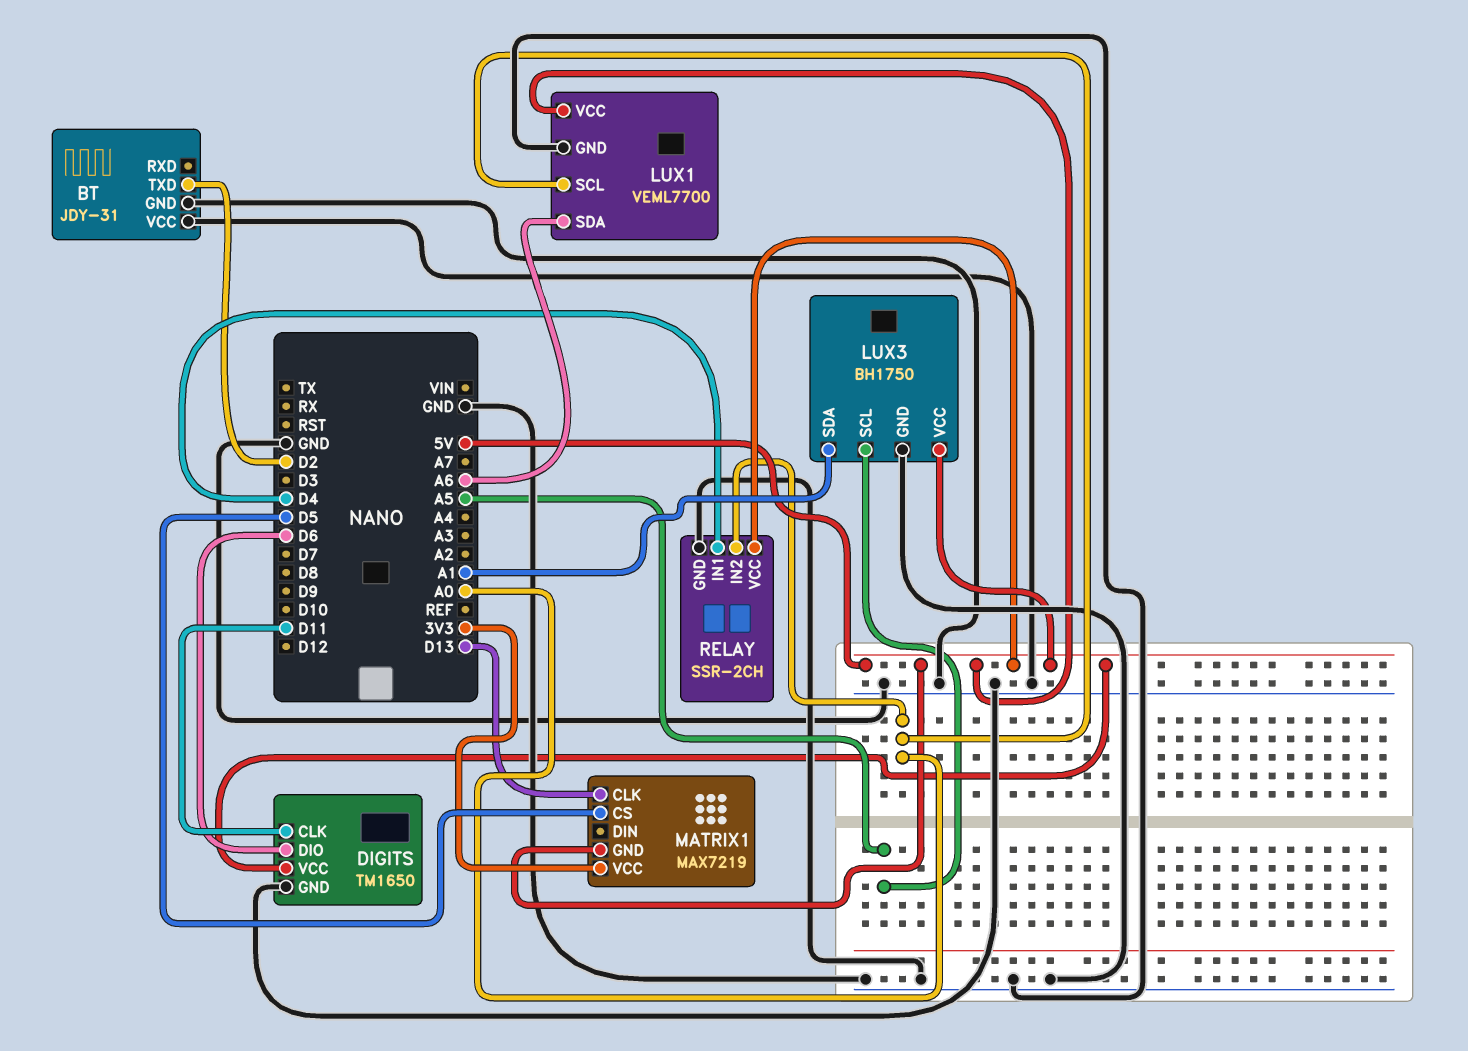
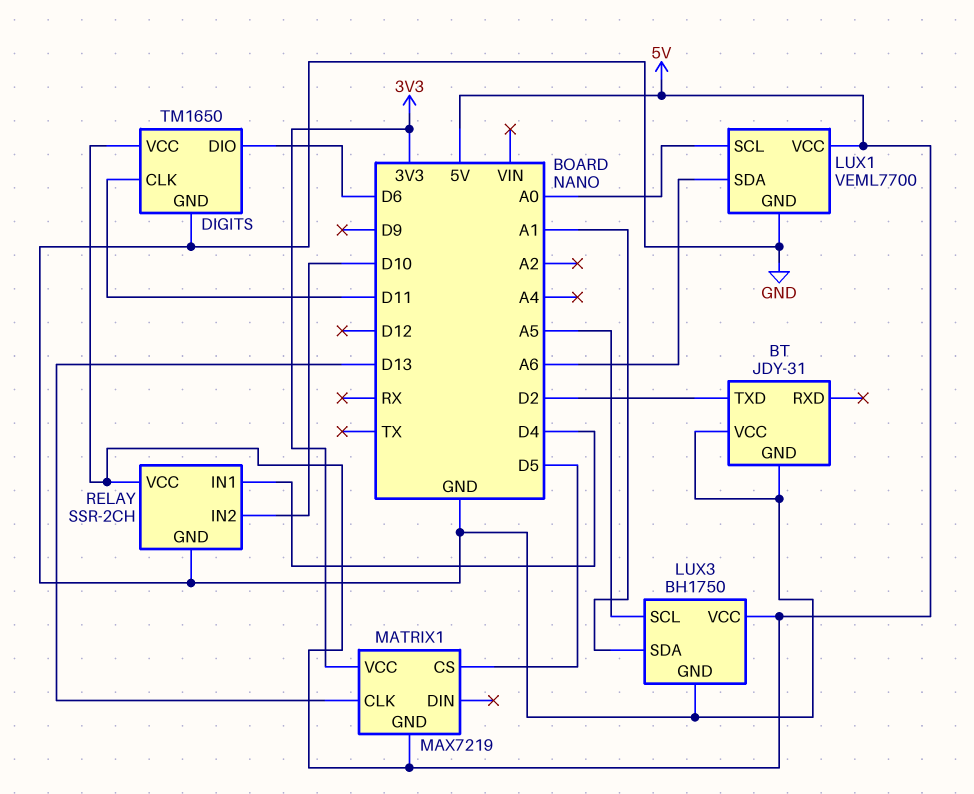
RELAY pin IN2: A0 -> D10

